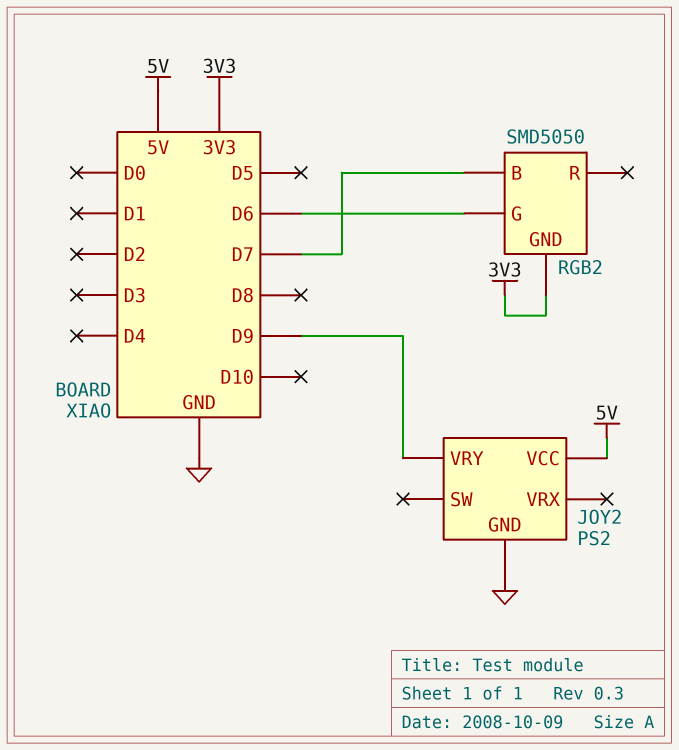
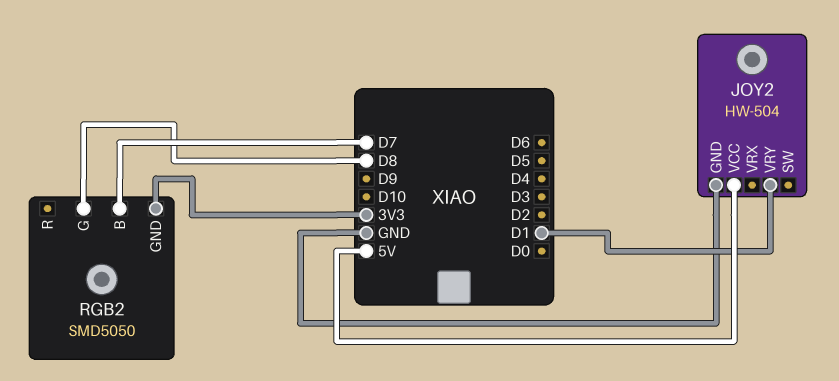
JOY2: PS2 -> HW-504
JOY2 pin VRY: D9 -> D1
RGB2 pin G: D6 -> D8

